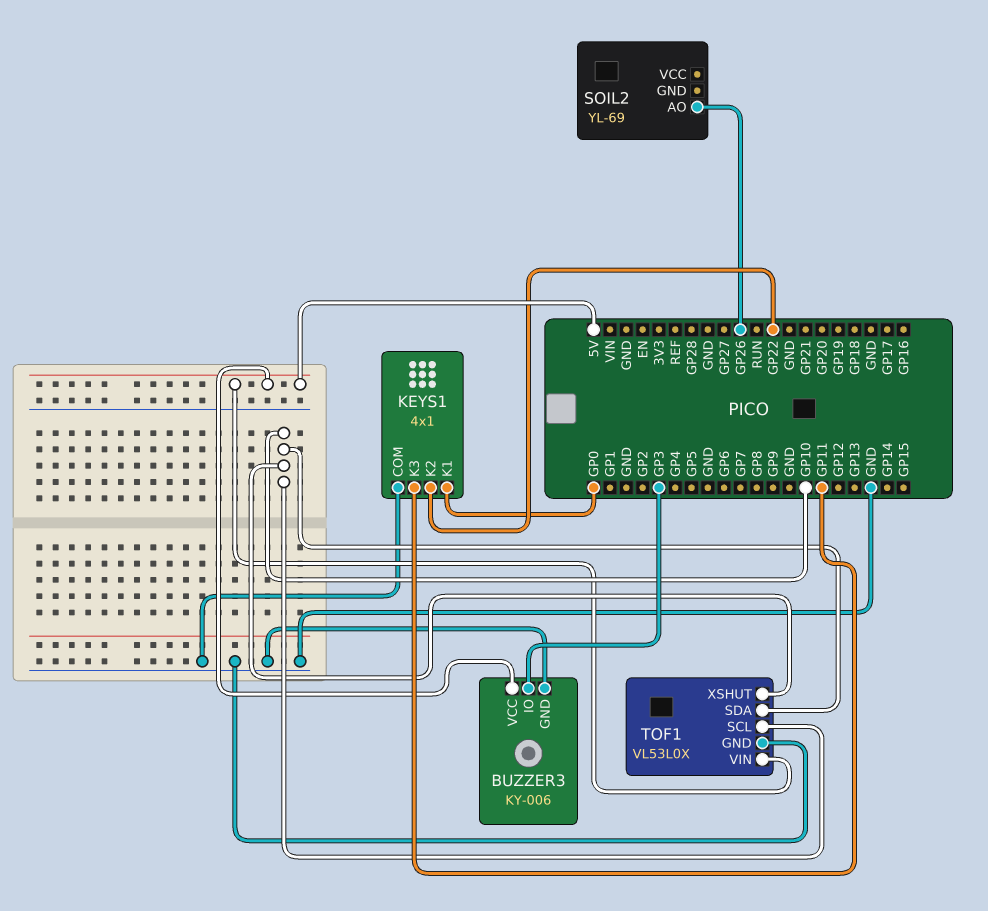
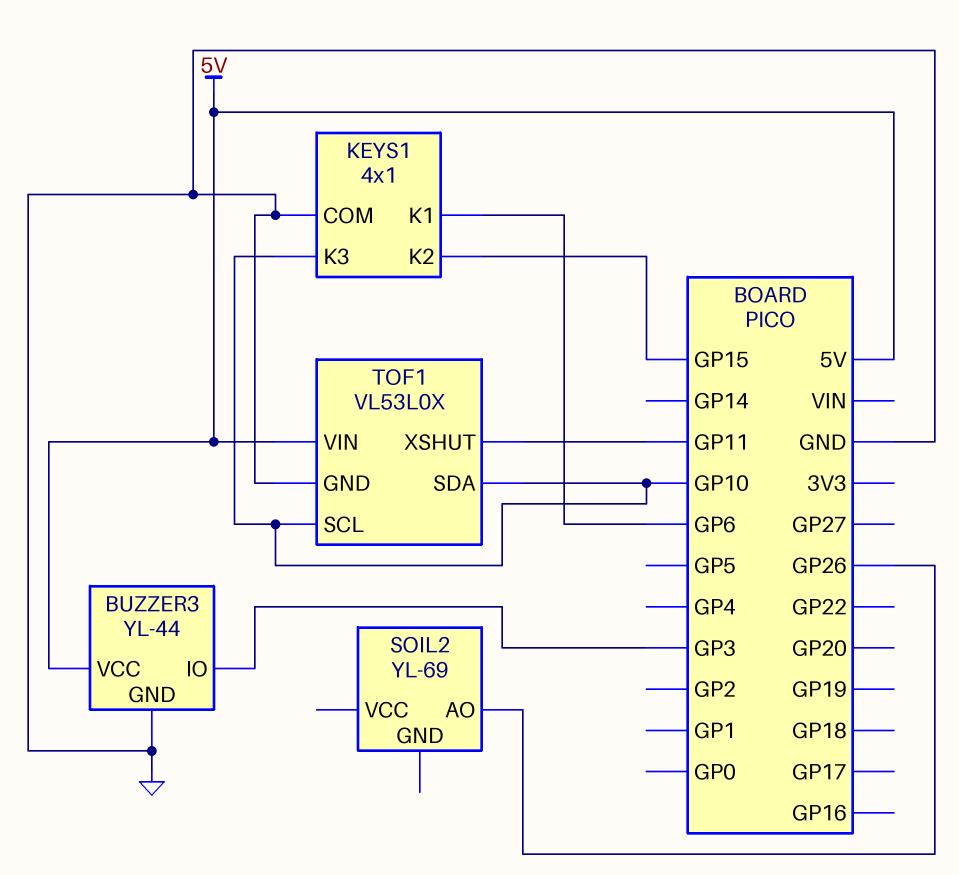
BUZZER3: KY-006 -> YL-44
KEYS1 pin K1: GP0 -> GP6
KEYS1 pin K2: GP22 -> GP15
KEYS1 pin K3: GP11 -> GP10
TOF1 pin XSHUT: GP10 -> GP11

